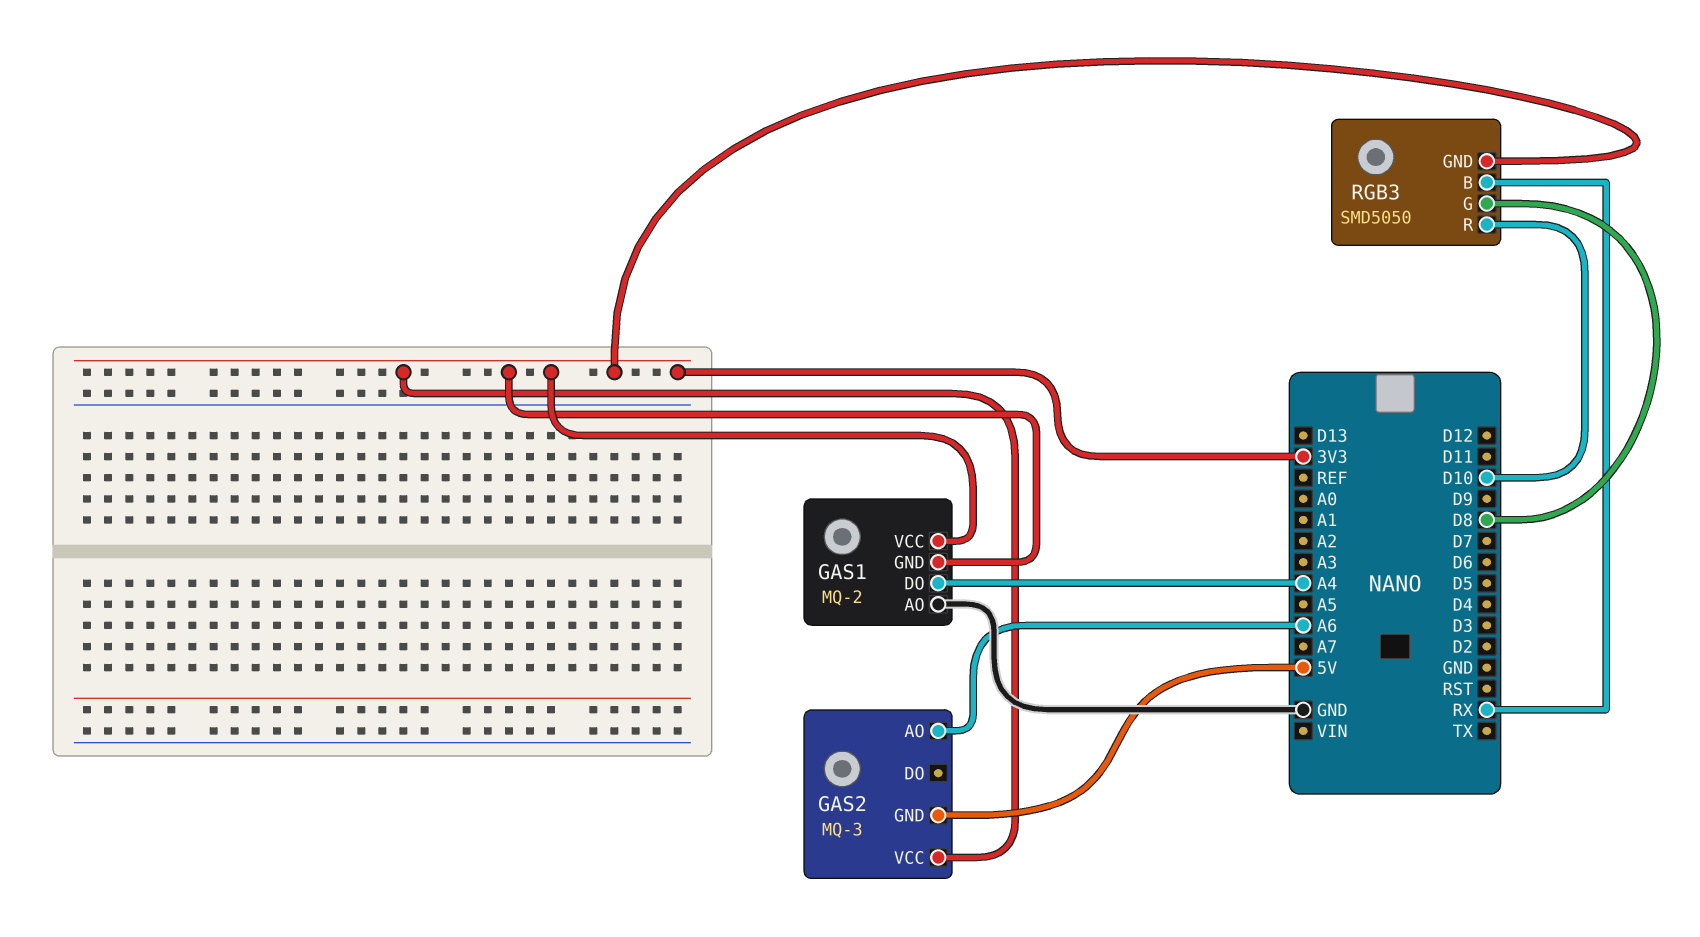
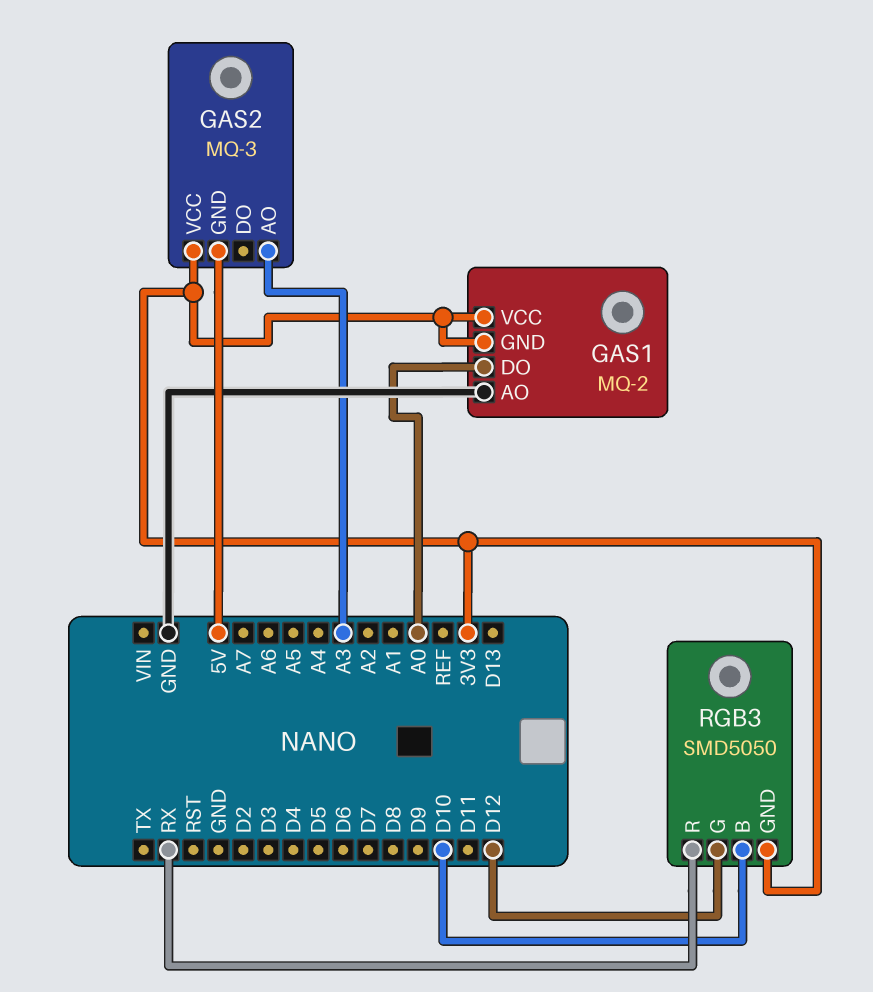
GAS1 pin DO: A4 -> A0
GAS2 pin AO: A6 -> A3
RGB3 pin B: RX -> D10
RGB3 pin G: D8 -> D12
RGB3 pin R: D10 -> RX

